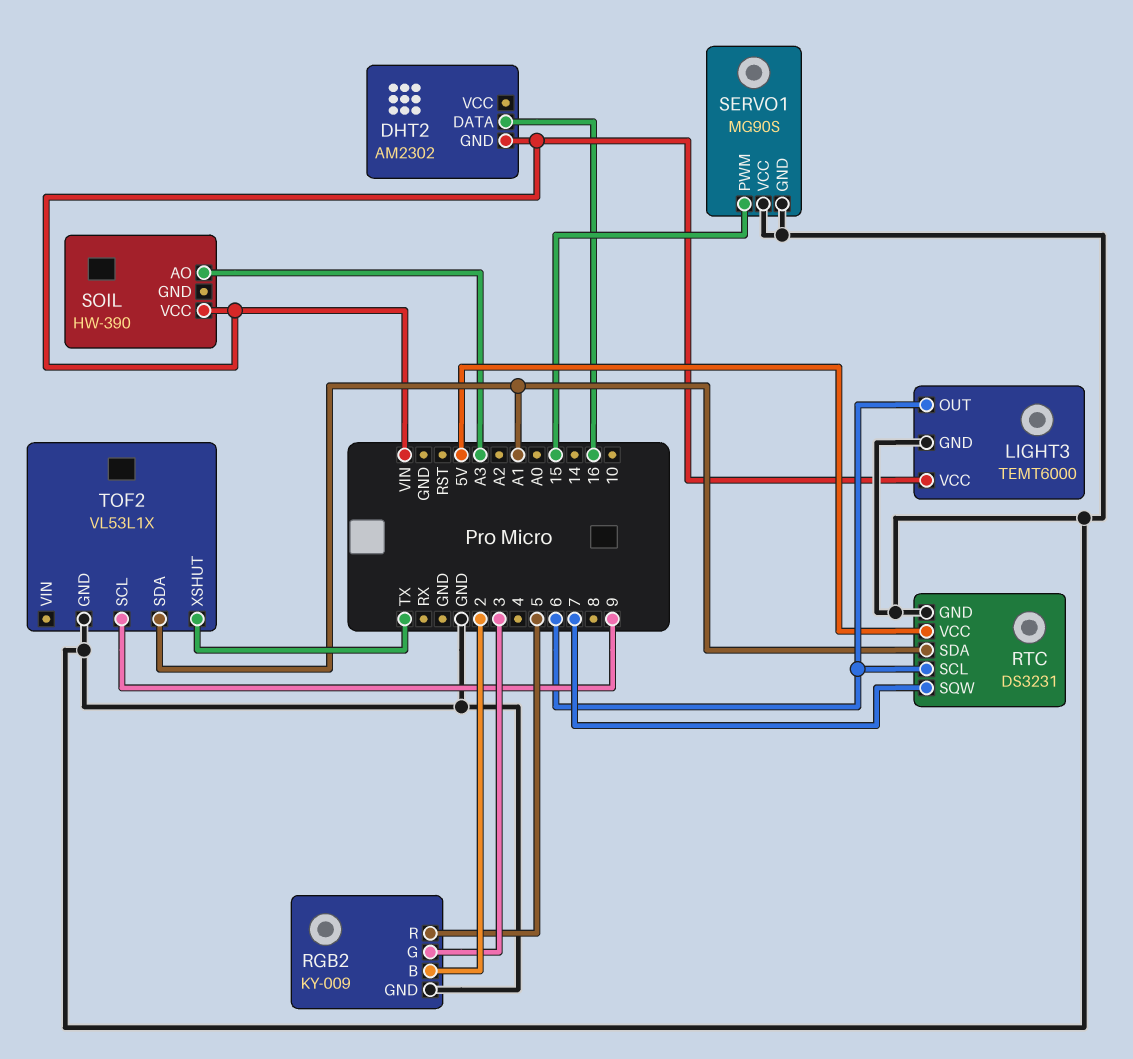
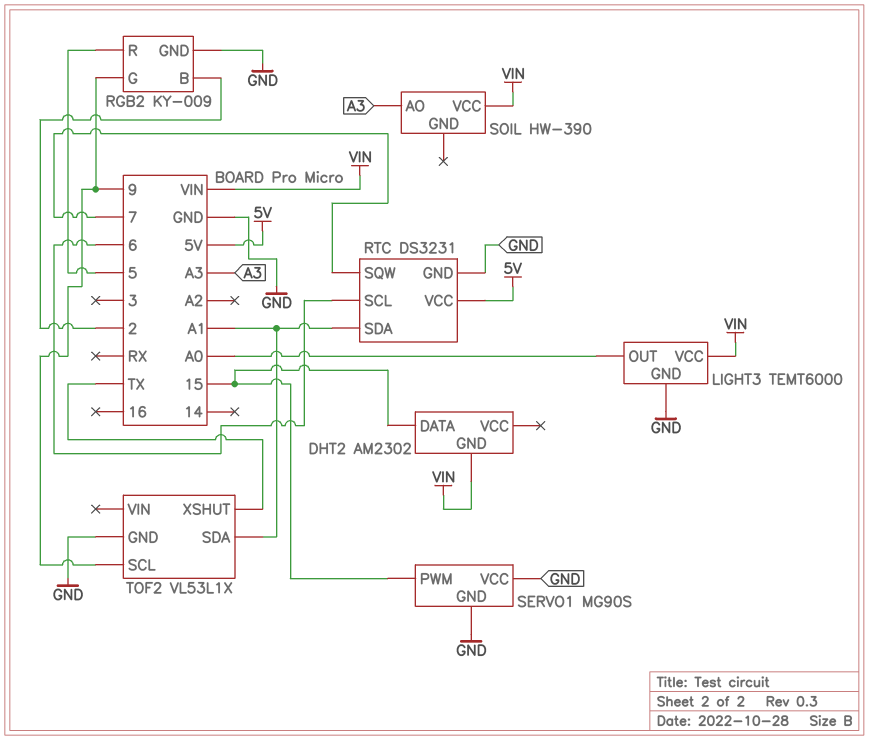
DHT2 pin DATA: 16 -> 15
LIGHT3 pin OUT: 6 -> A0
RGB2 pin G: 3 -> 9

